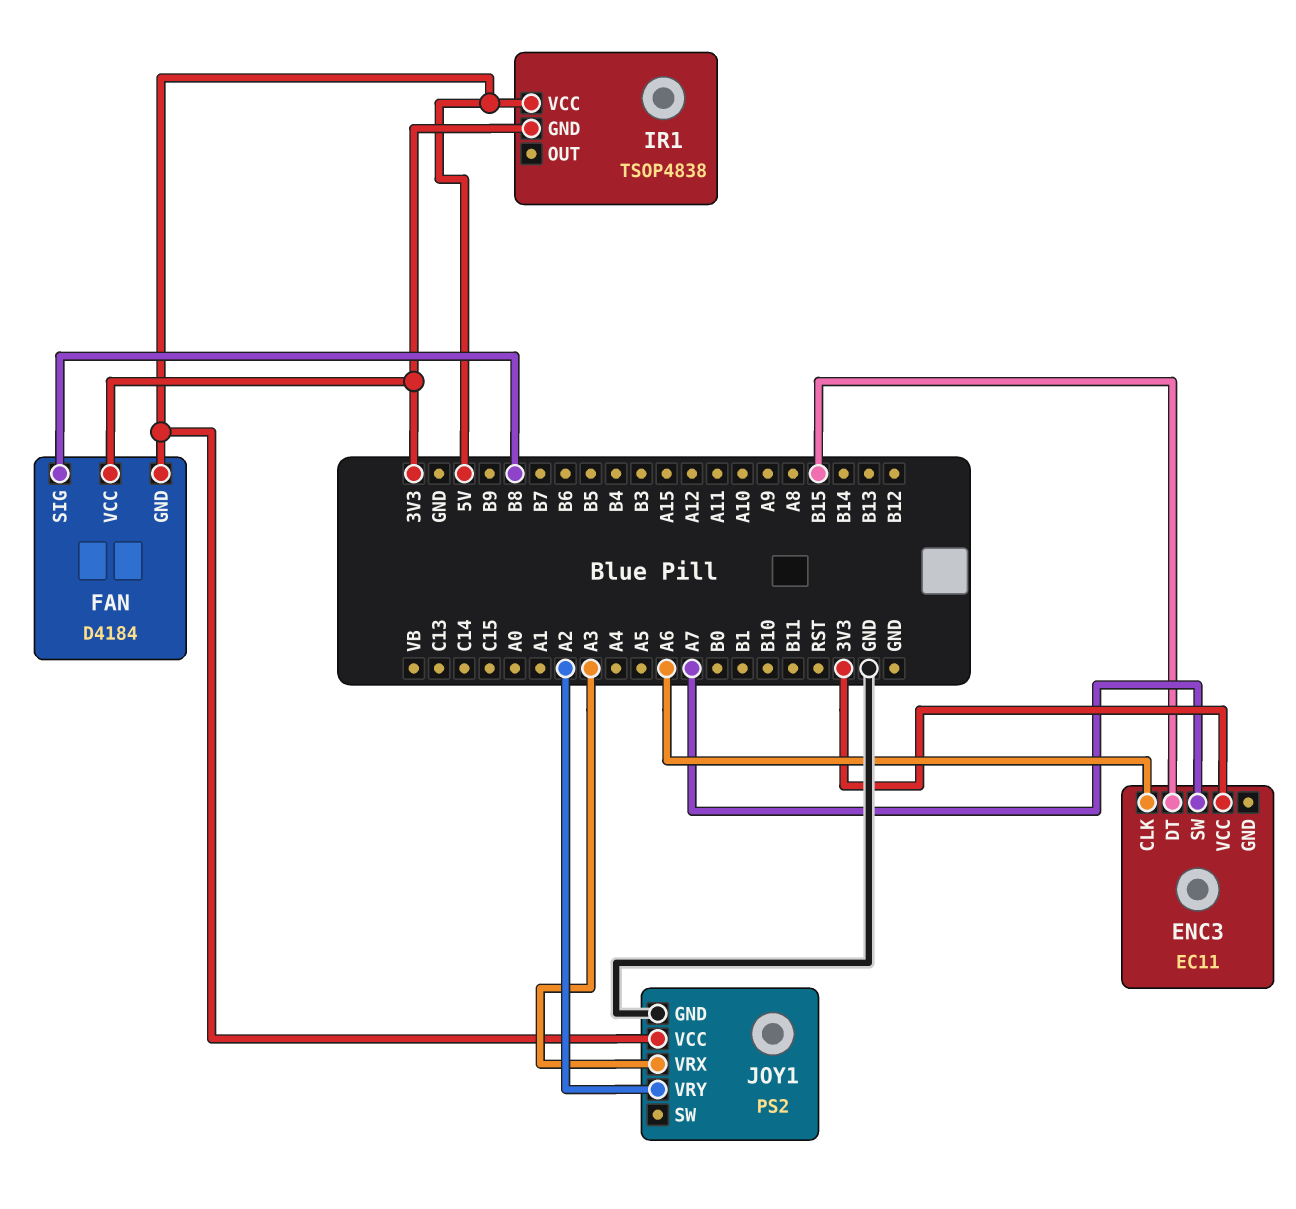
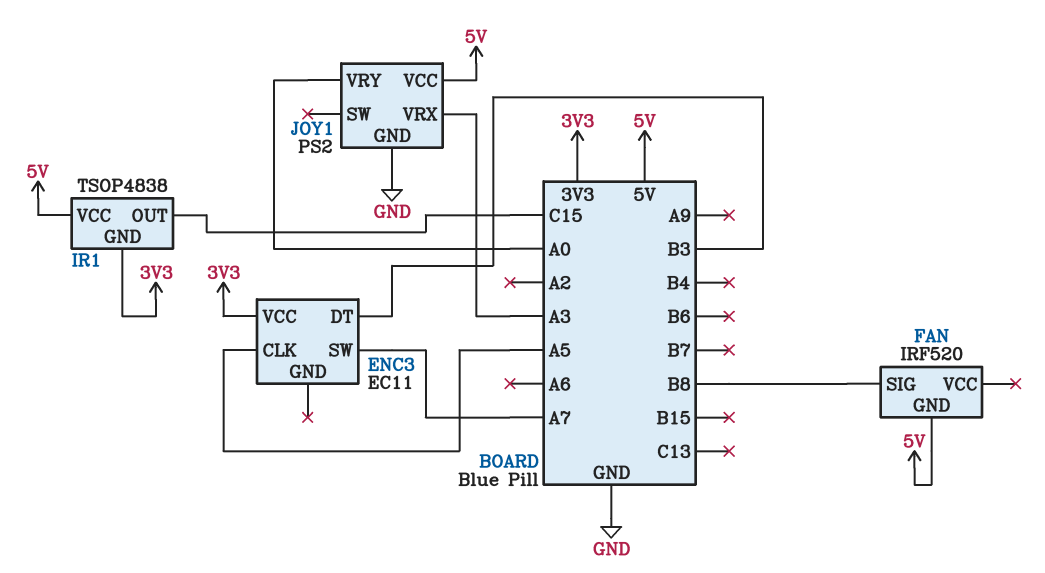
ENC3 pin CLK: A6 -> A5
ENC3 pin DT: B15 -> B3
FAN: D4184 -> IRF520
FAN pin VCC: 3V3 -> none
IR1 pin OUT: none -> C15
JOY1 pin VRY: A2 -> A0

